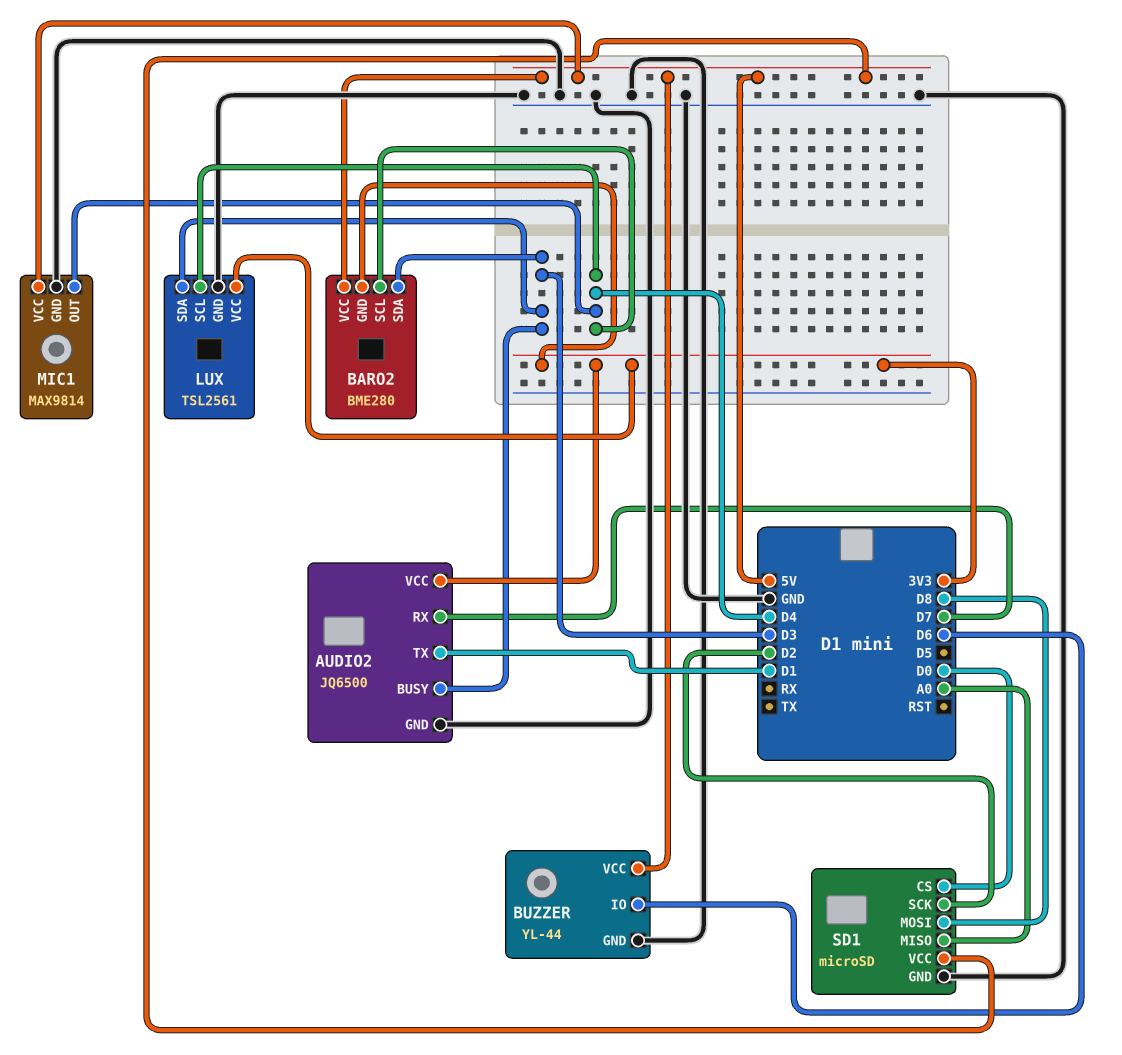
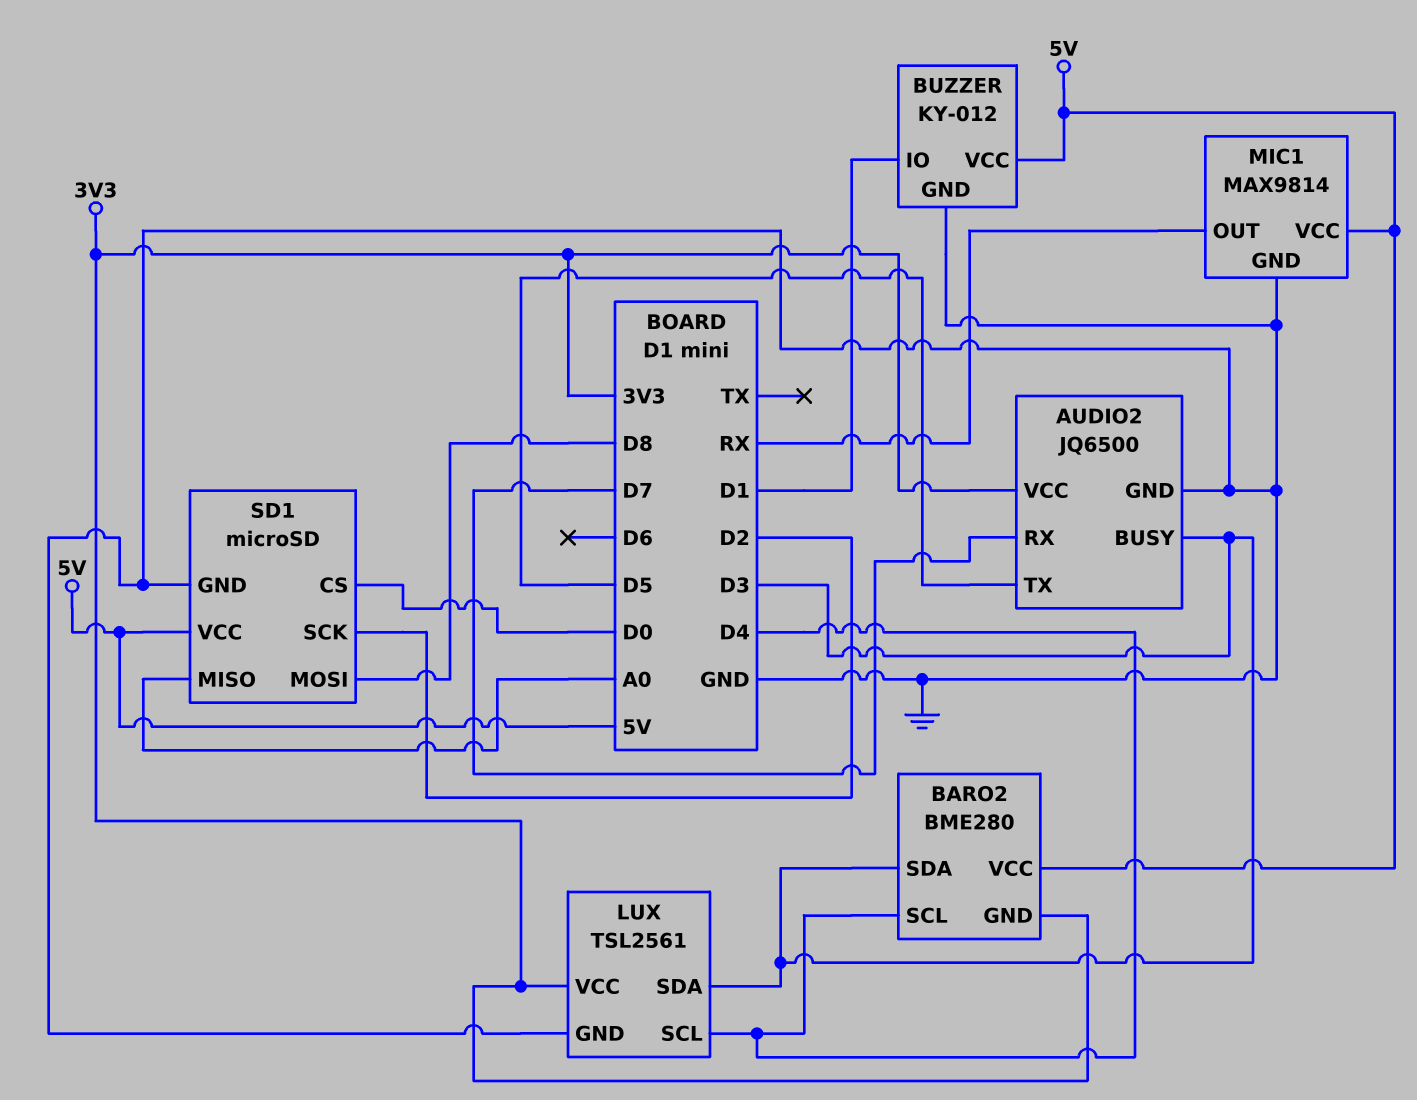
AUDIO2 pin TX: D1 -> D5
BUZZER: YL-44 -> KY-012
BUZZER pin IO: D6 -> D1
MIC1 pin OUT: D4 -> RX

